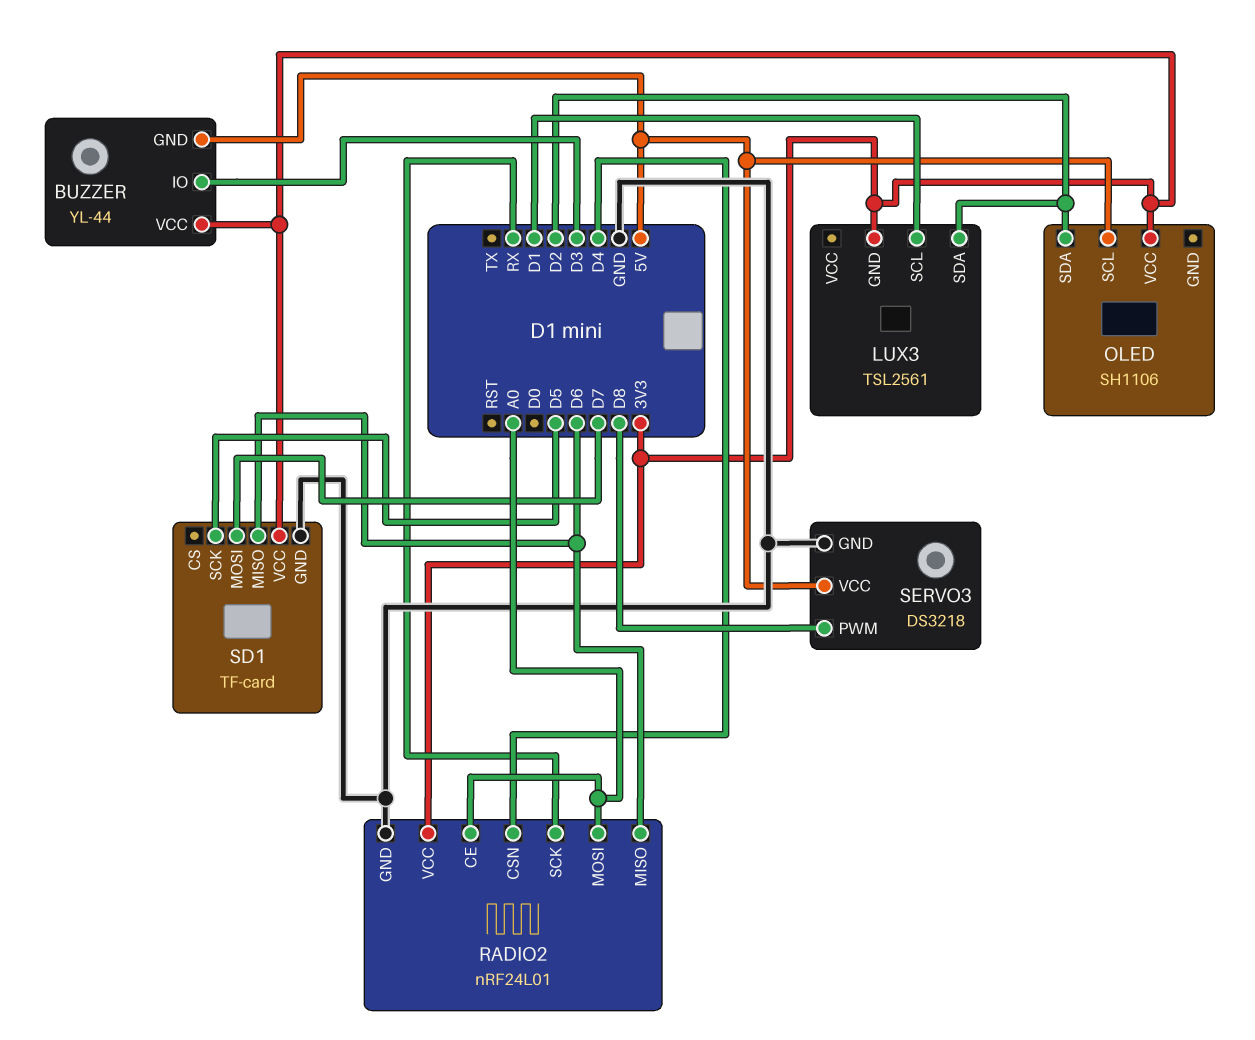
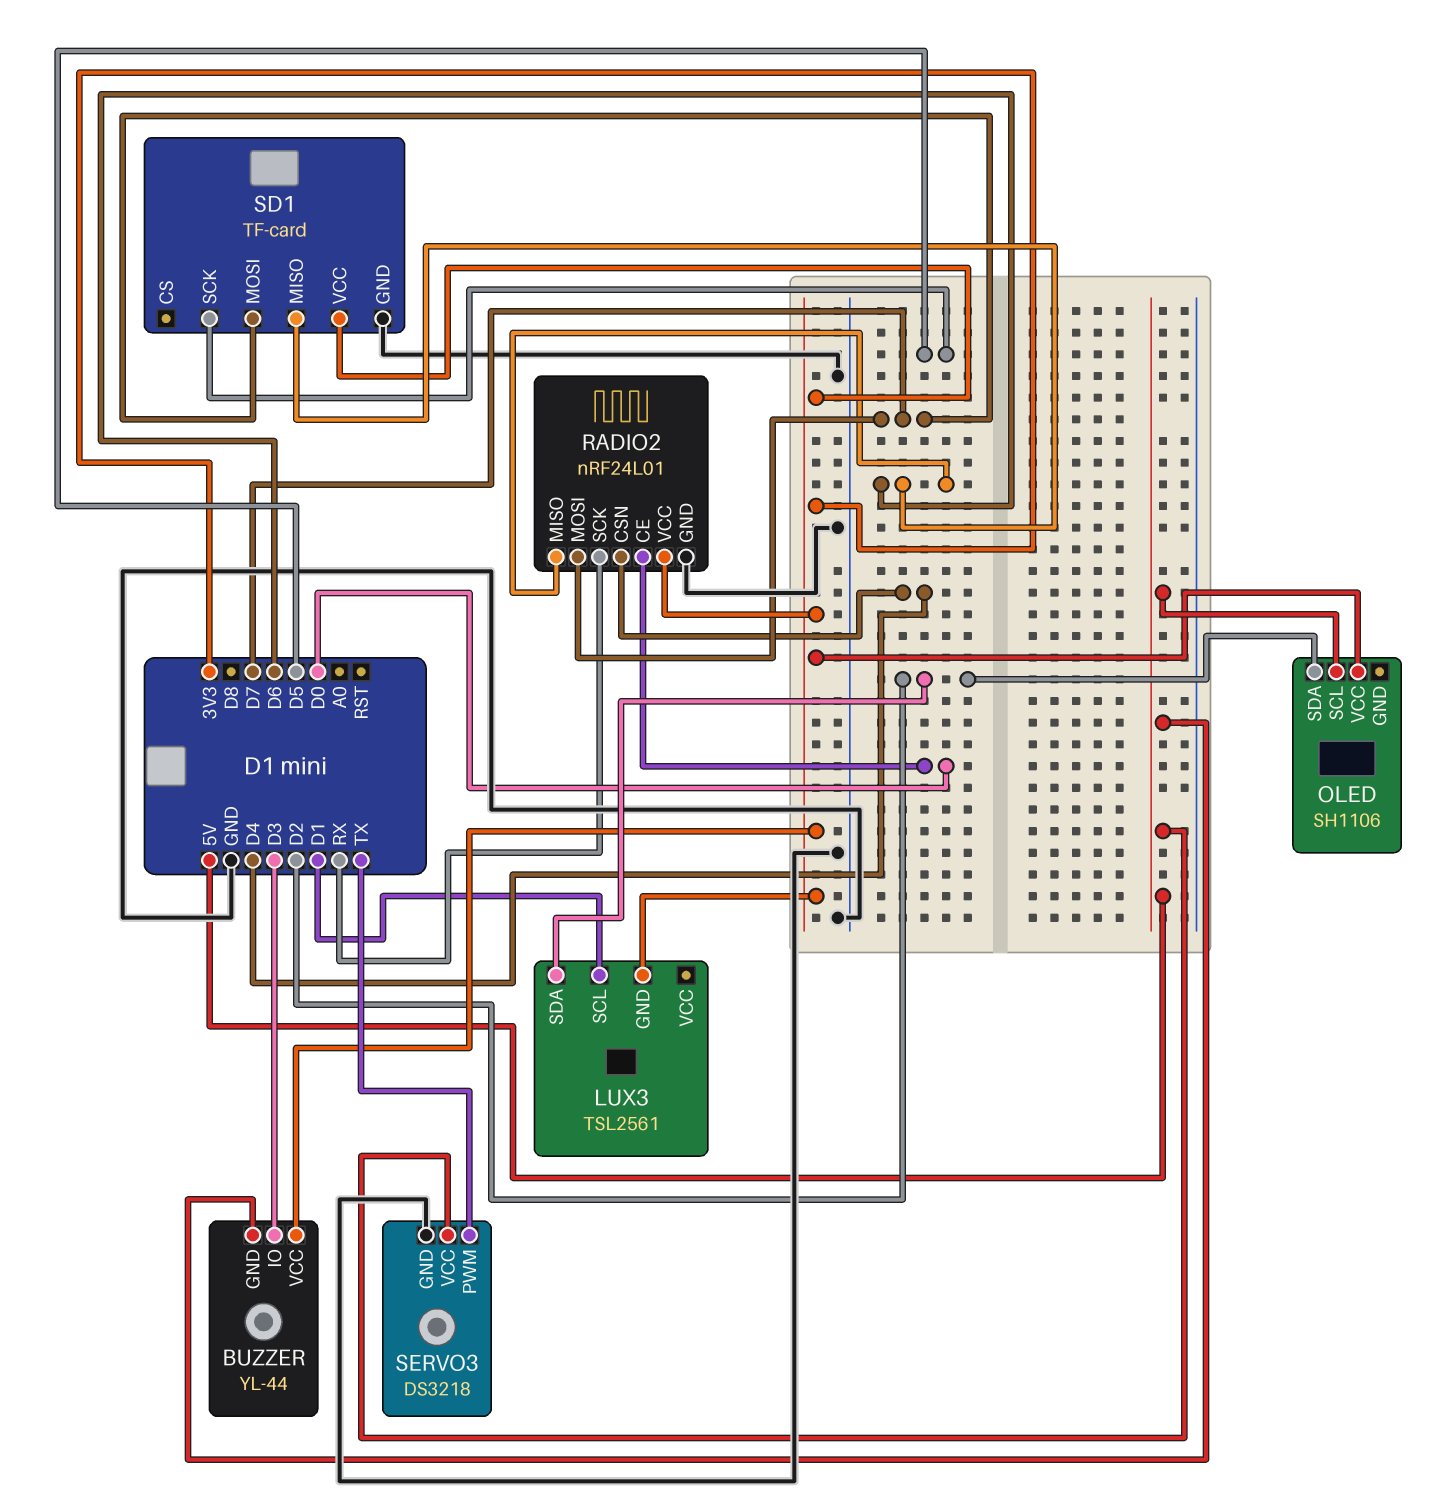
RADIO2 pin CE: A0 -> D0
RADIO2 pin MOSI: A0 -> D7
SERVO3 pin PWM: D8 -> TX

